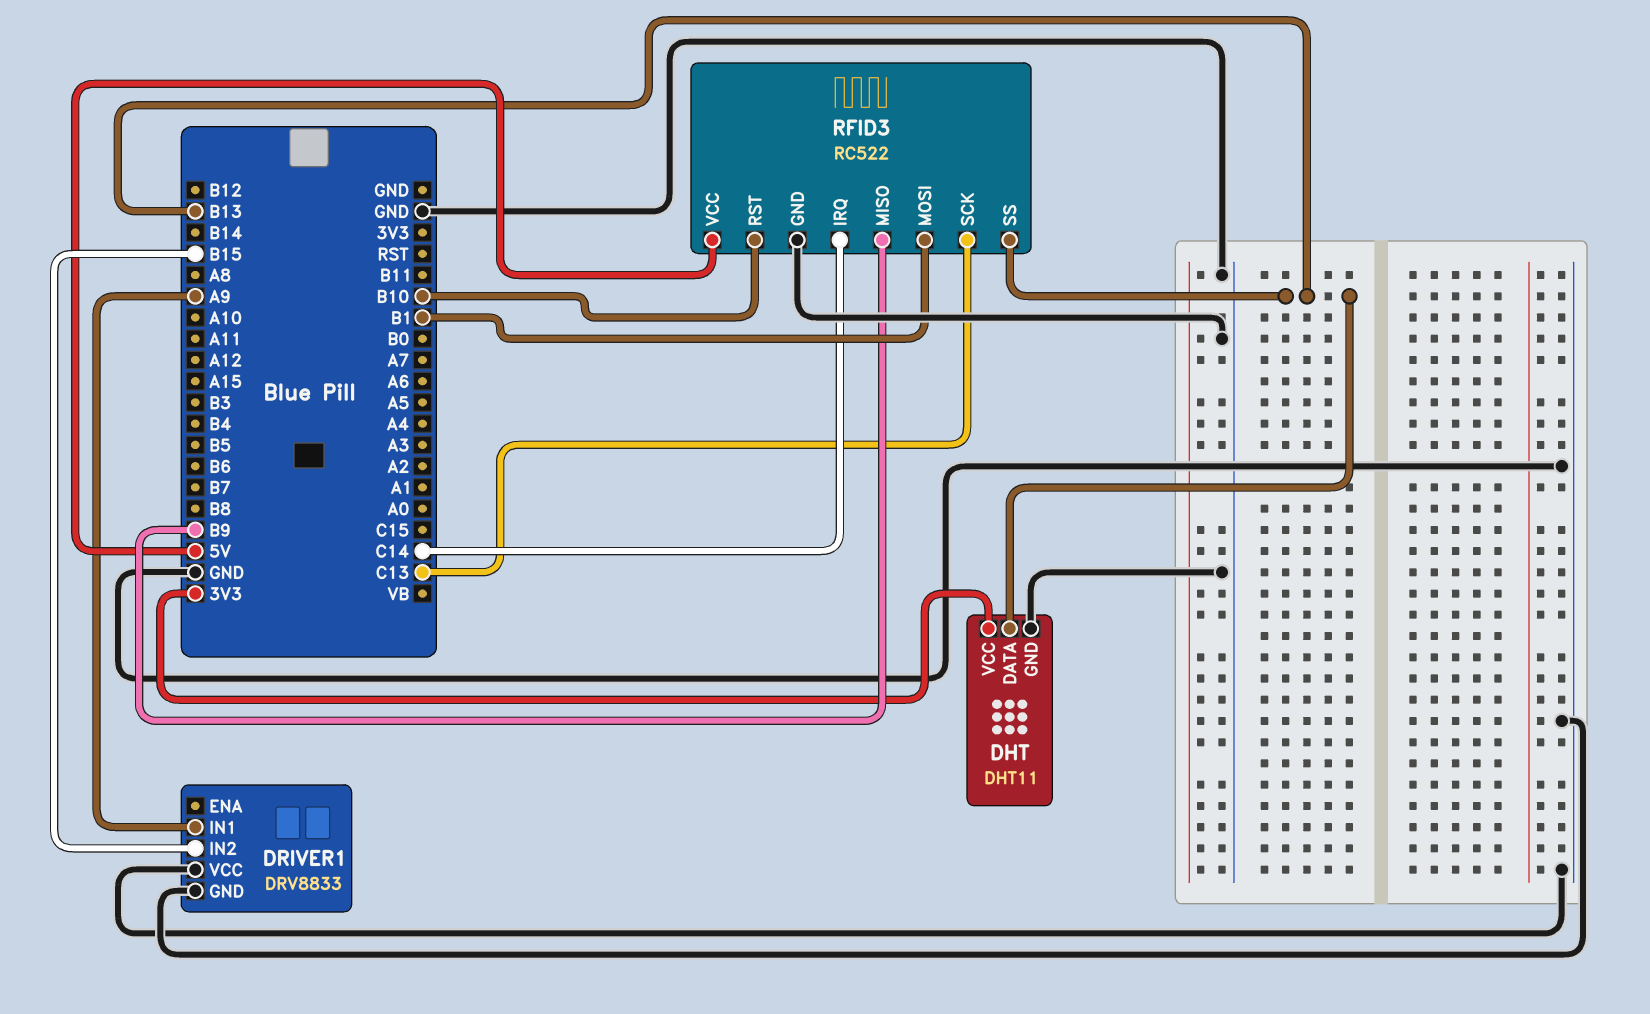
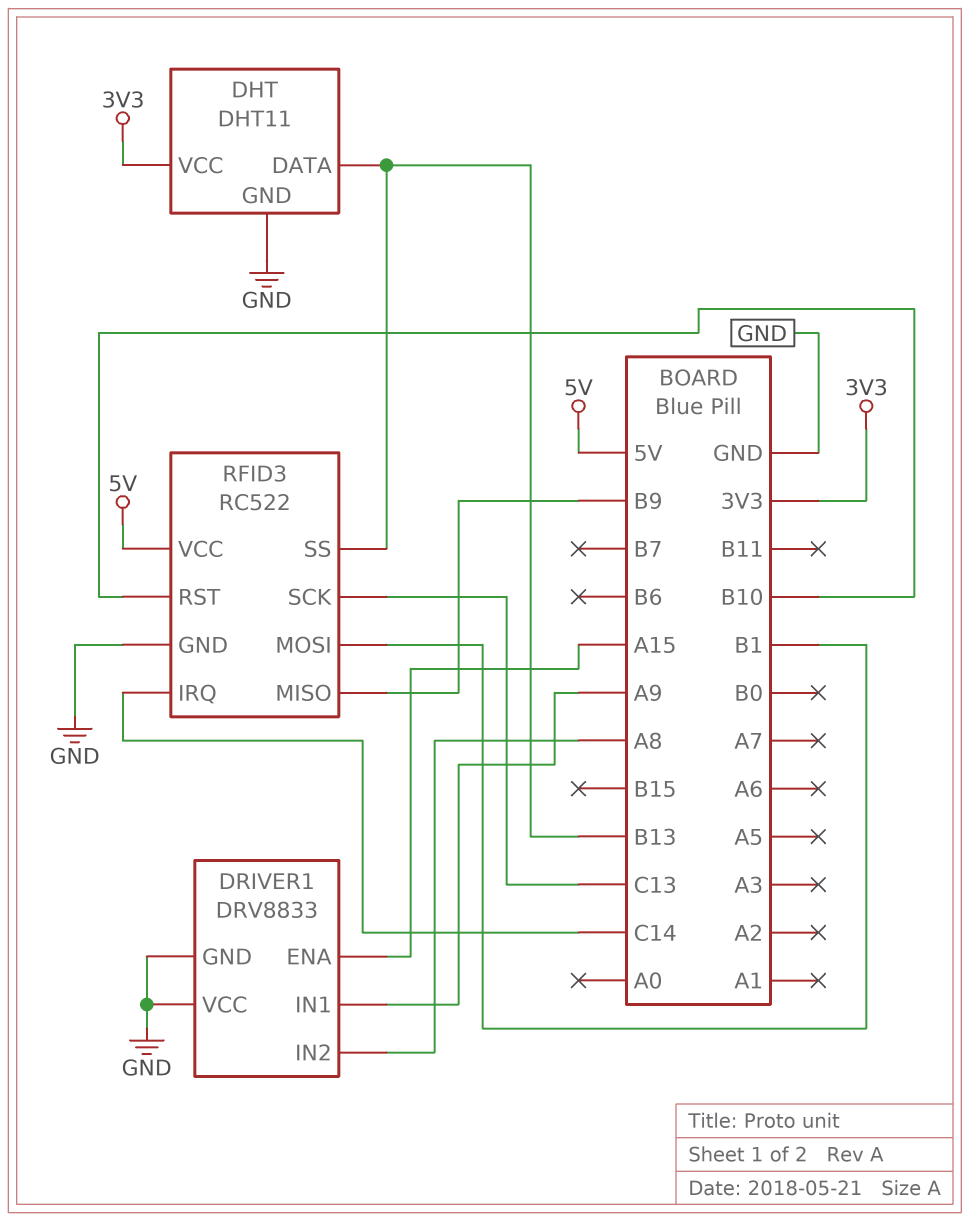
DRIVER1 pin ENA: none -> A15
DRIVER1 pin IN2: B15 -> A8

